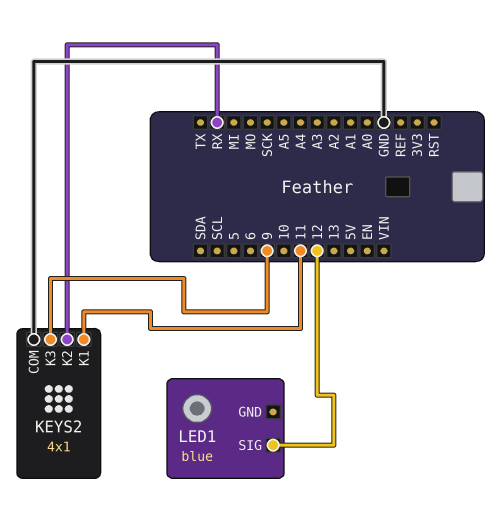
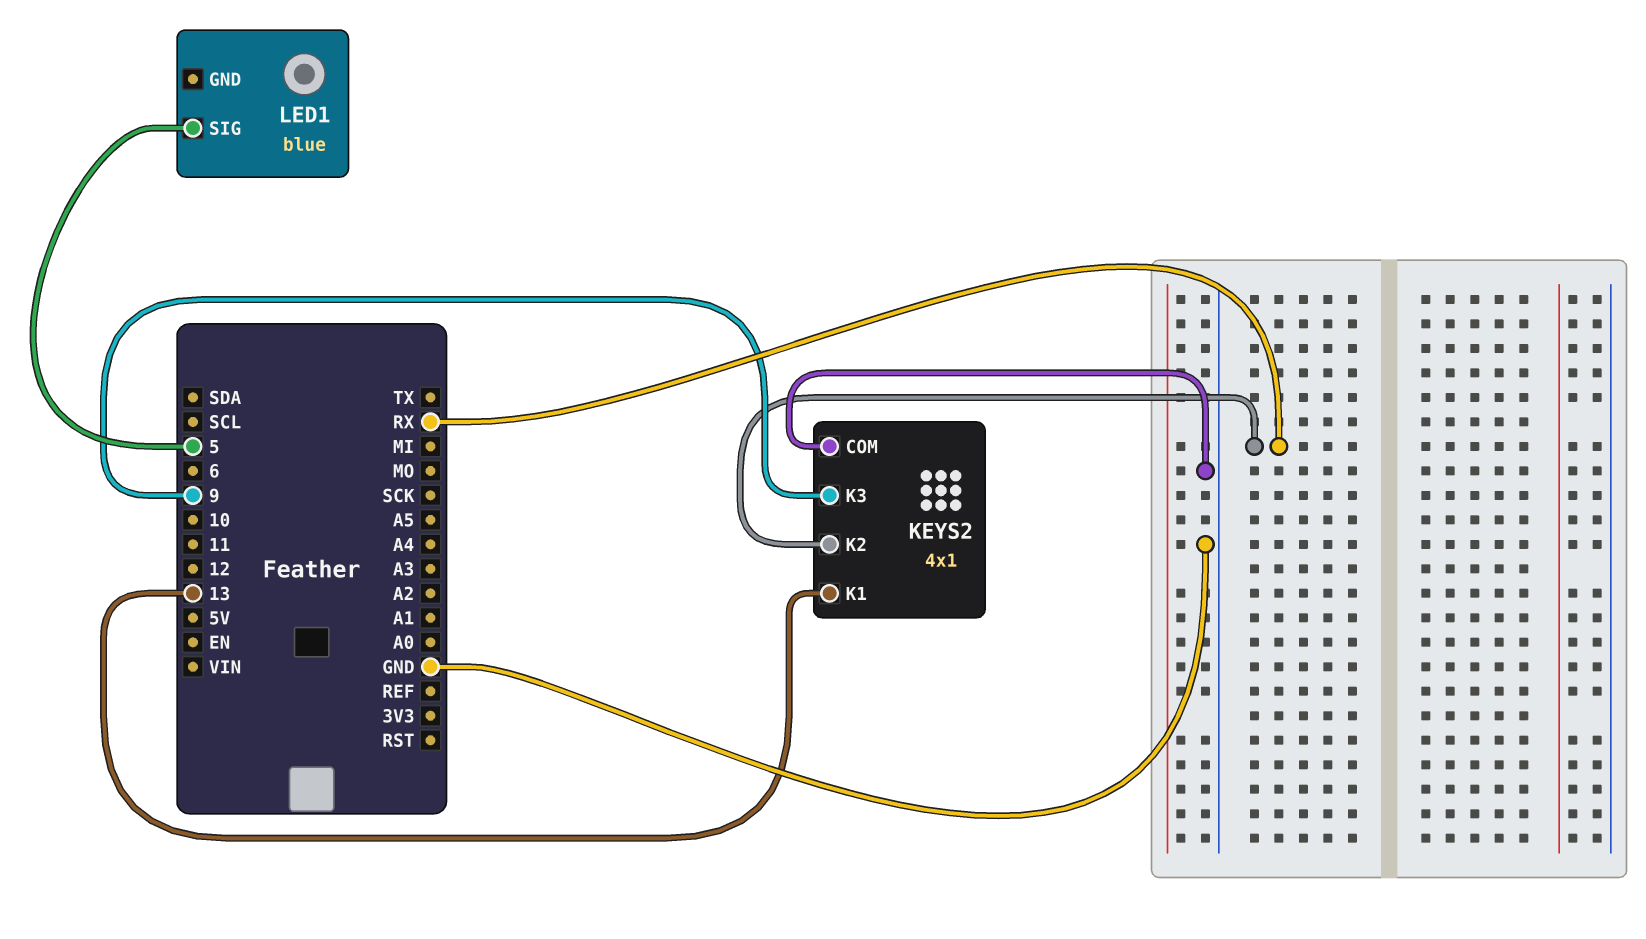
KEYS2 pin K1: 11 -> 13
LED1 pin SIG: 12 -> 5

